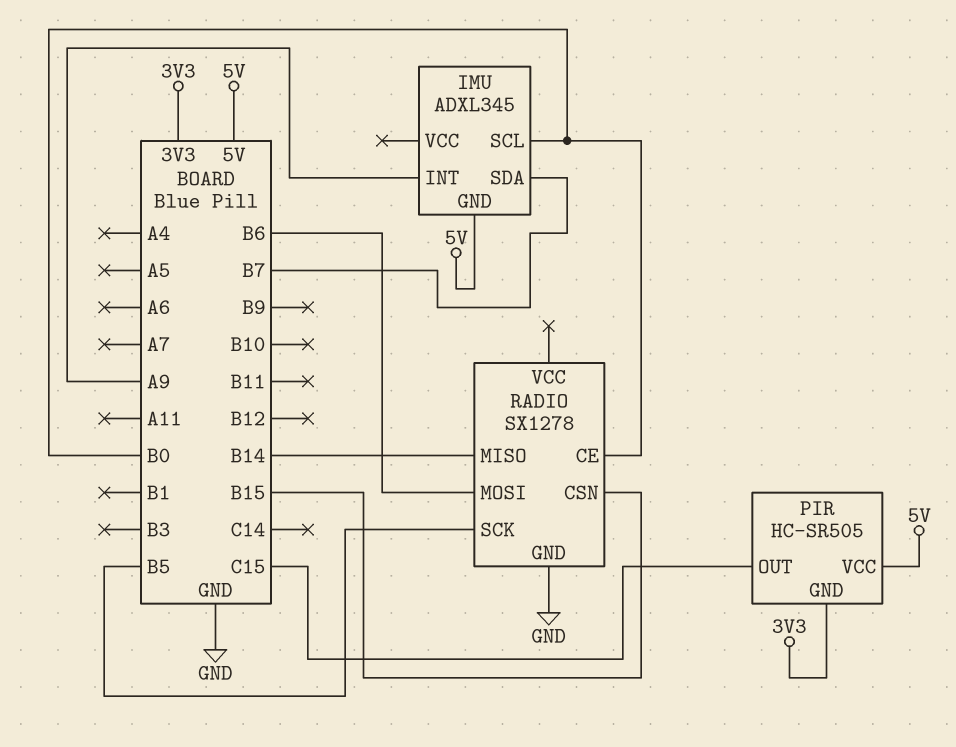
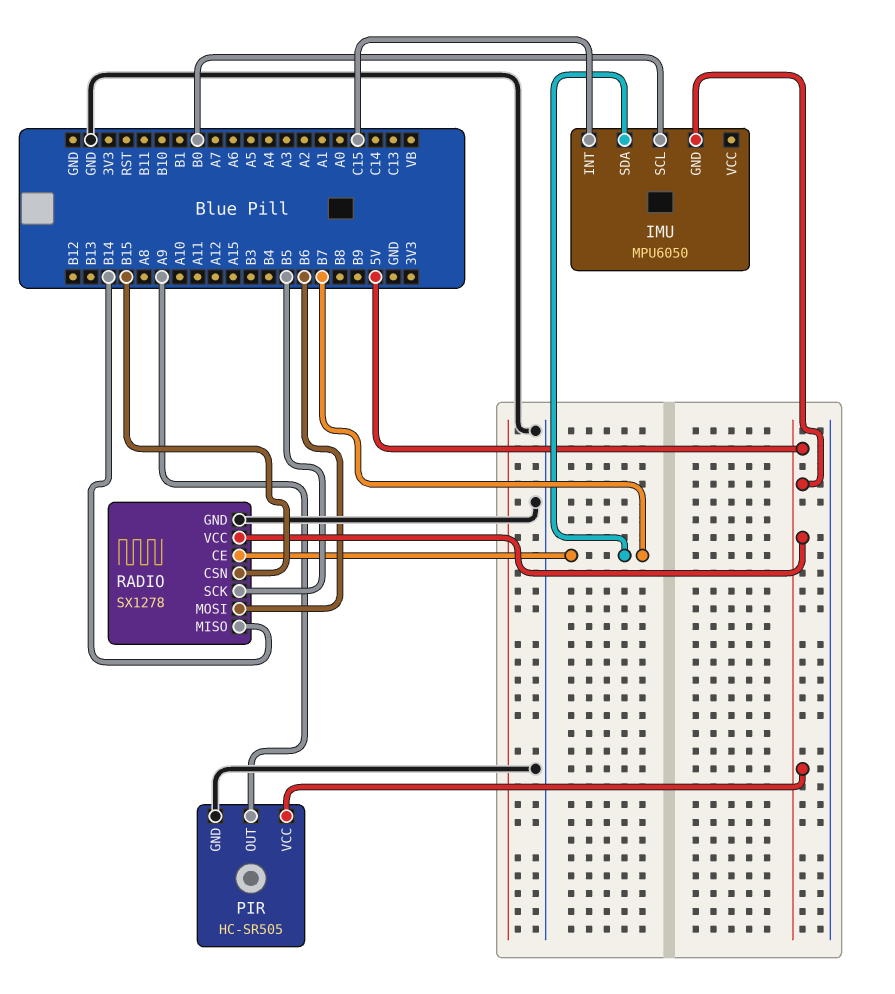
IMU: ADXL345 -> MPU6050
IMU pin INT: A9 -> C15
PIR pin GND: 3V3 -> GND
PIR pin OUT: C15 -> A9
RADIO pin CE: B0 -> B7
RADIO pin VCC: none -> 5V

